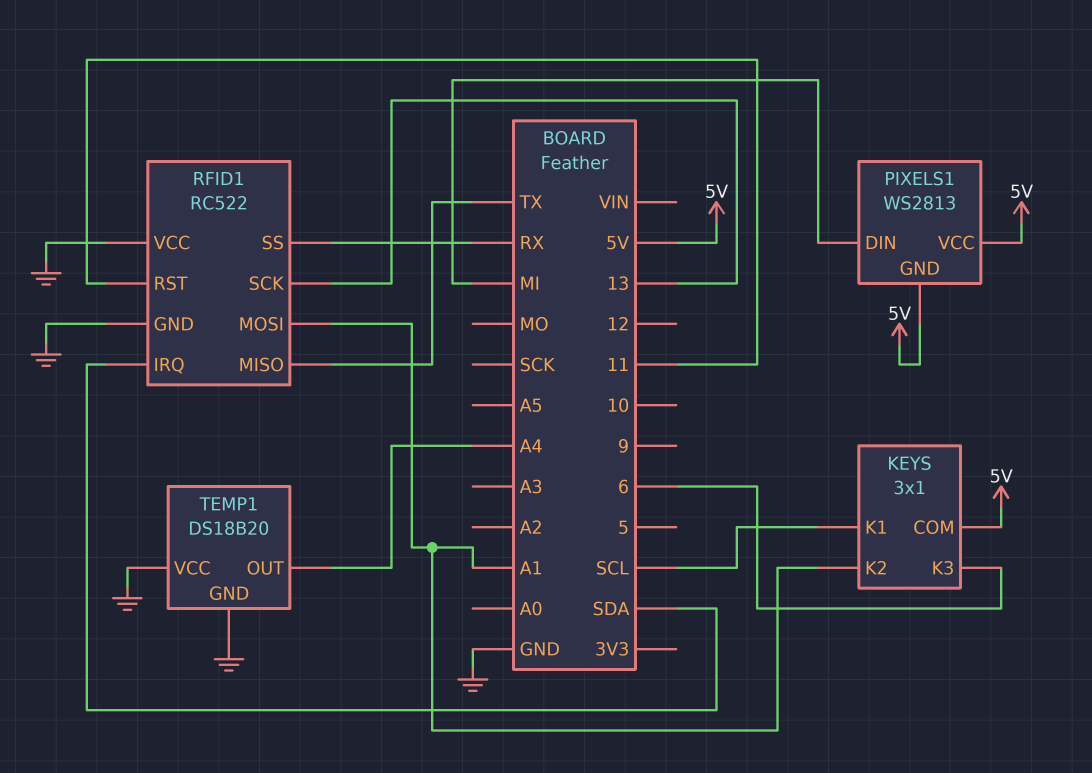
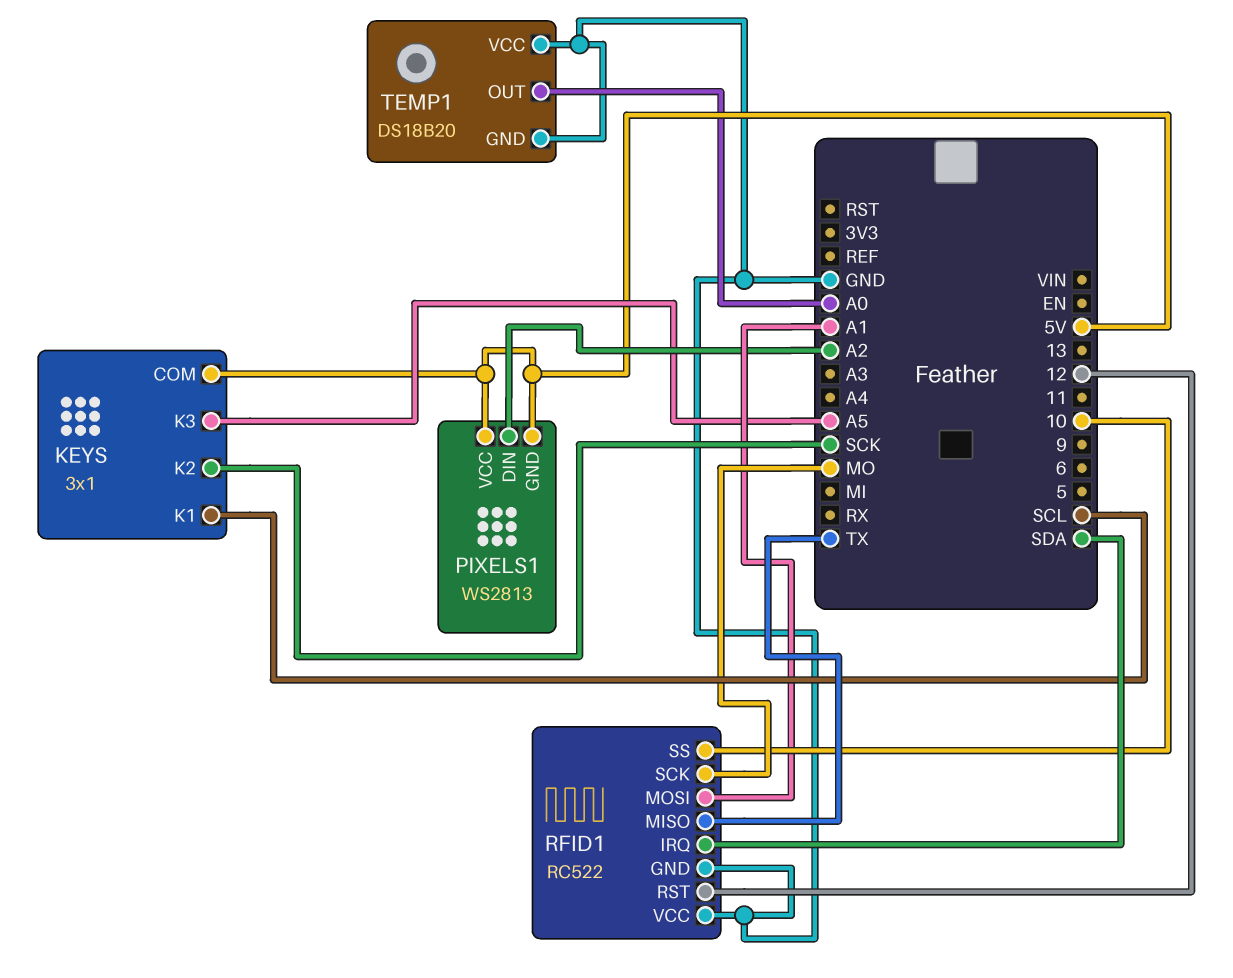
KEYS pin K2: A1 -> SCK
KEYS pin K3: 6 -> A5
PIXELS1 pin DIN: MI -> A2
RFID1 pin RST: 11 -> 12
RFID1 pin SCK: 13 -> MO
RFID1 pin SS: RX -> 10
TEMP1 pin OUT: A4 -> A0

